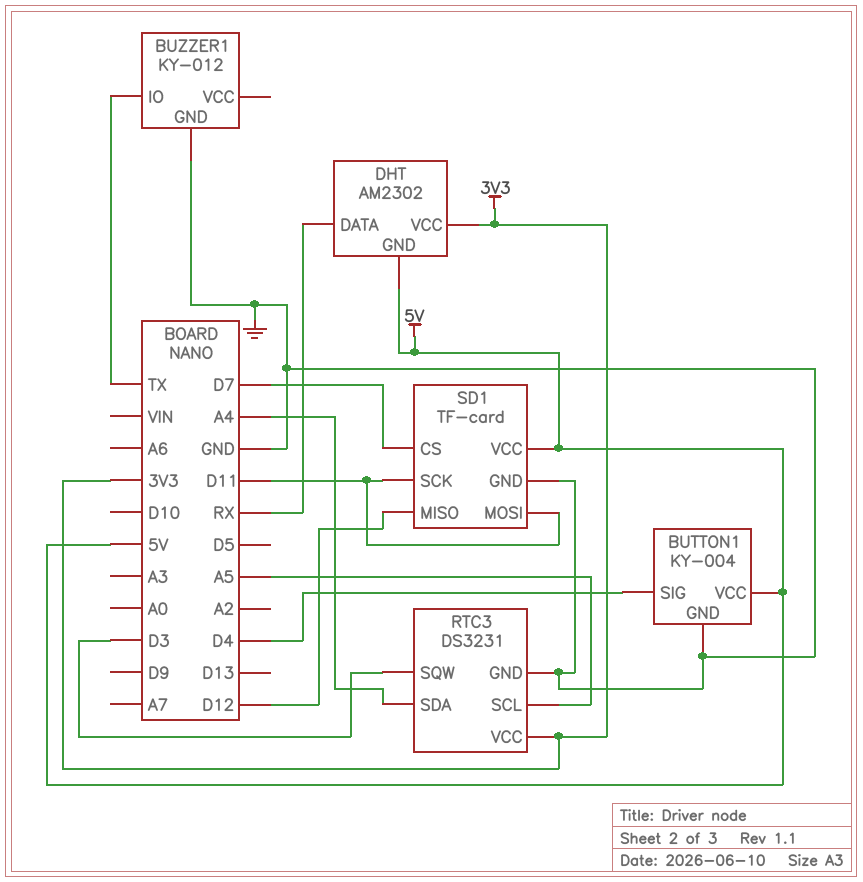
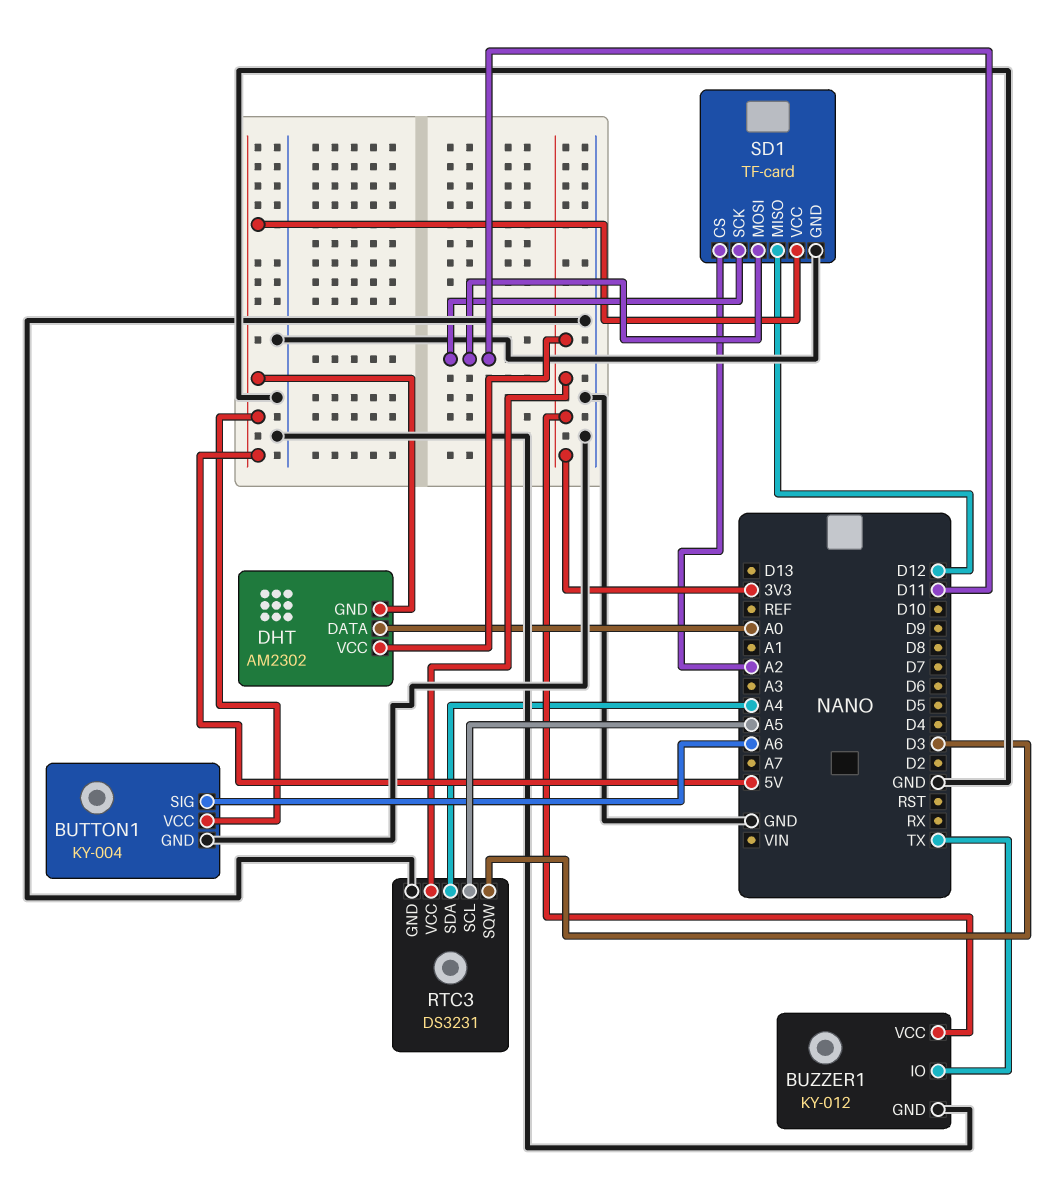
BUTTON1 pin SIG: D4 -> A6
BUZZER1 pin VCC: none -> 3V3
DHT pin DATA: RX -> A0
SD1 pin CS: D7 -> A2

